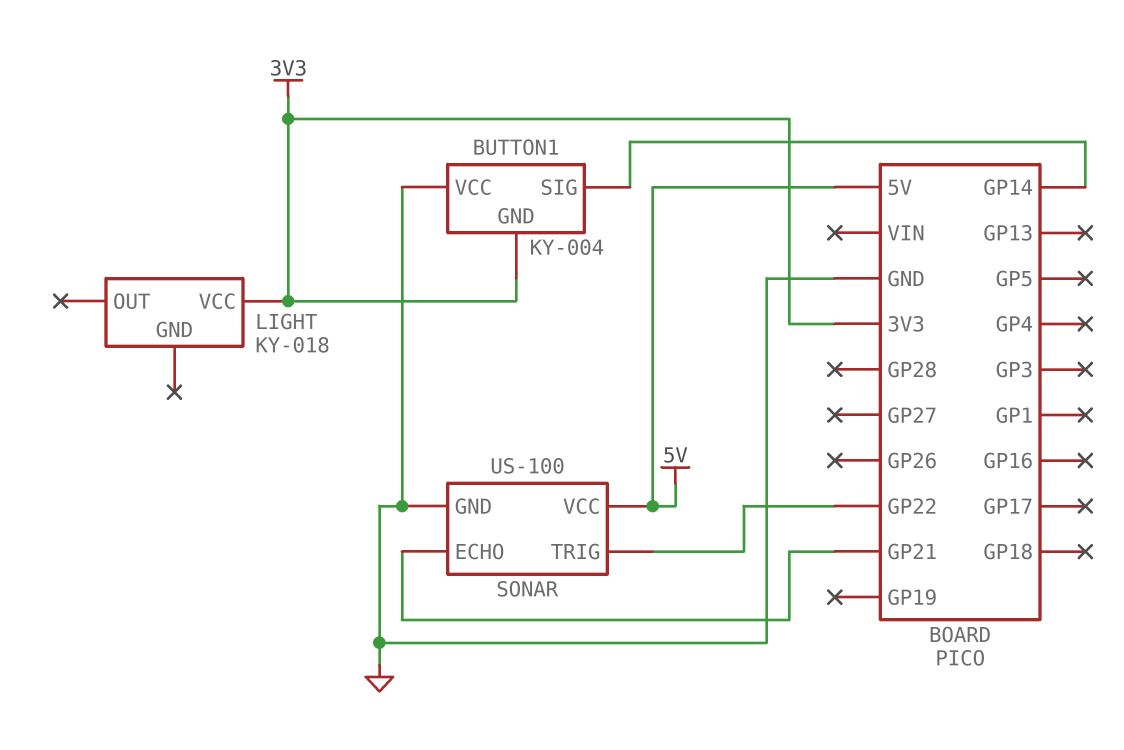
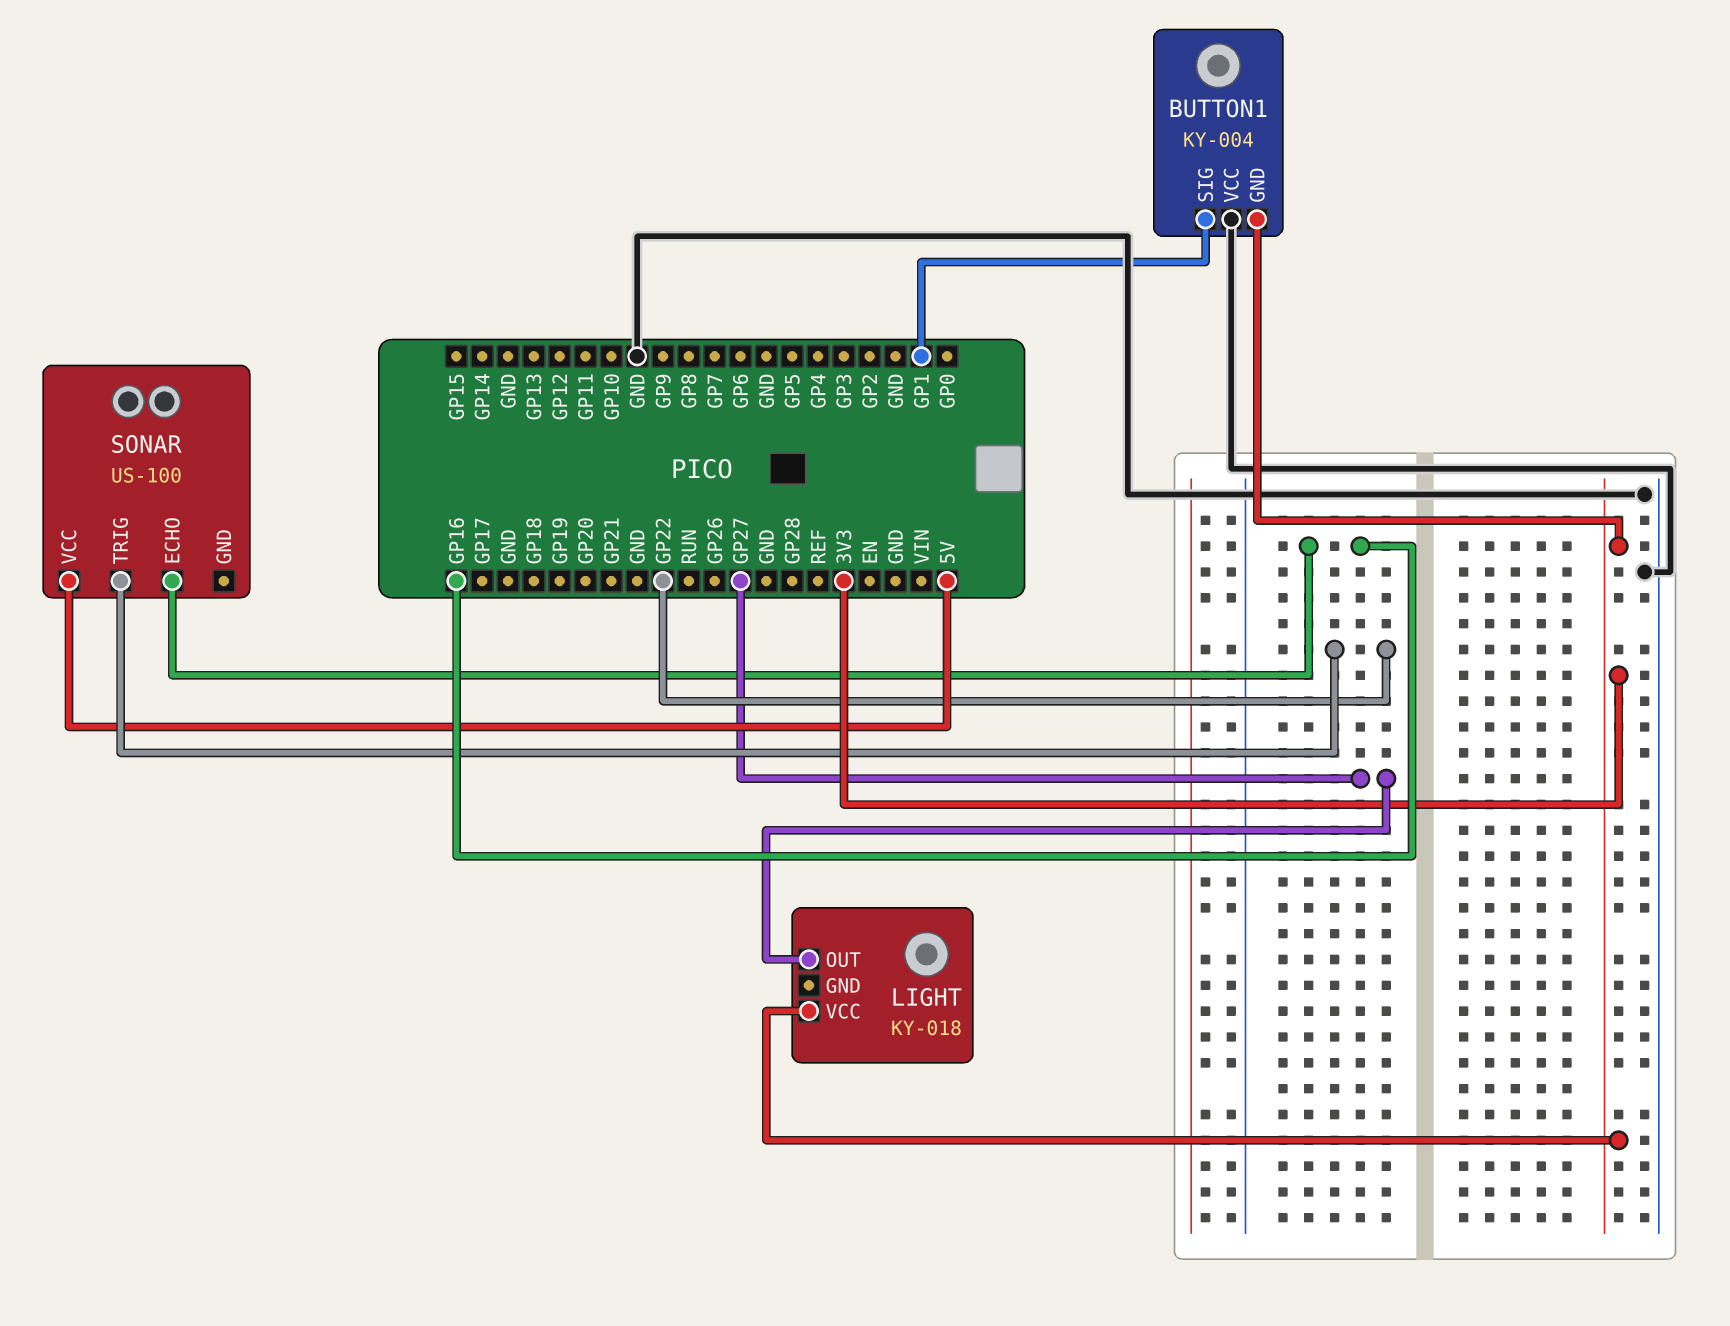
BUTTON1 pin SIG: GP14 -> GP1
LIGHT pin OUT: none -> GP27
SONAR pin ECHO: GP21 -> GP16
SONAR pin GND: GND -> none

